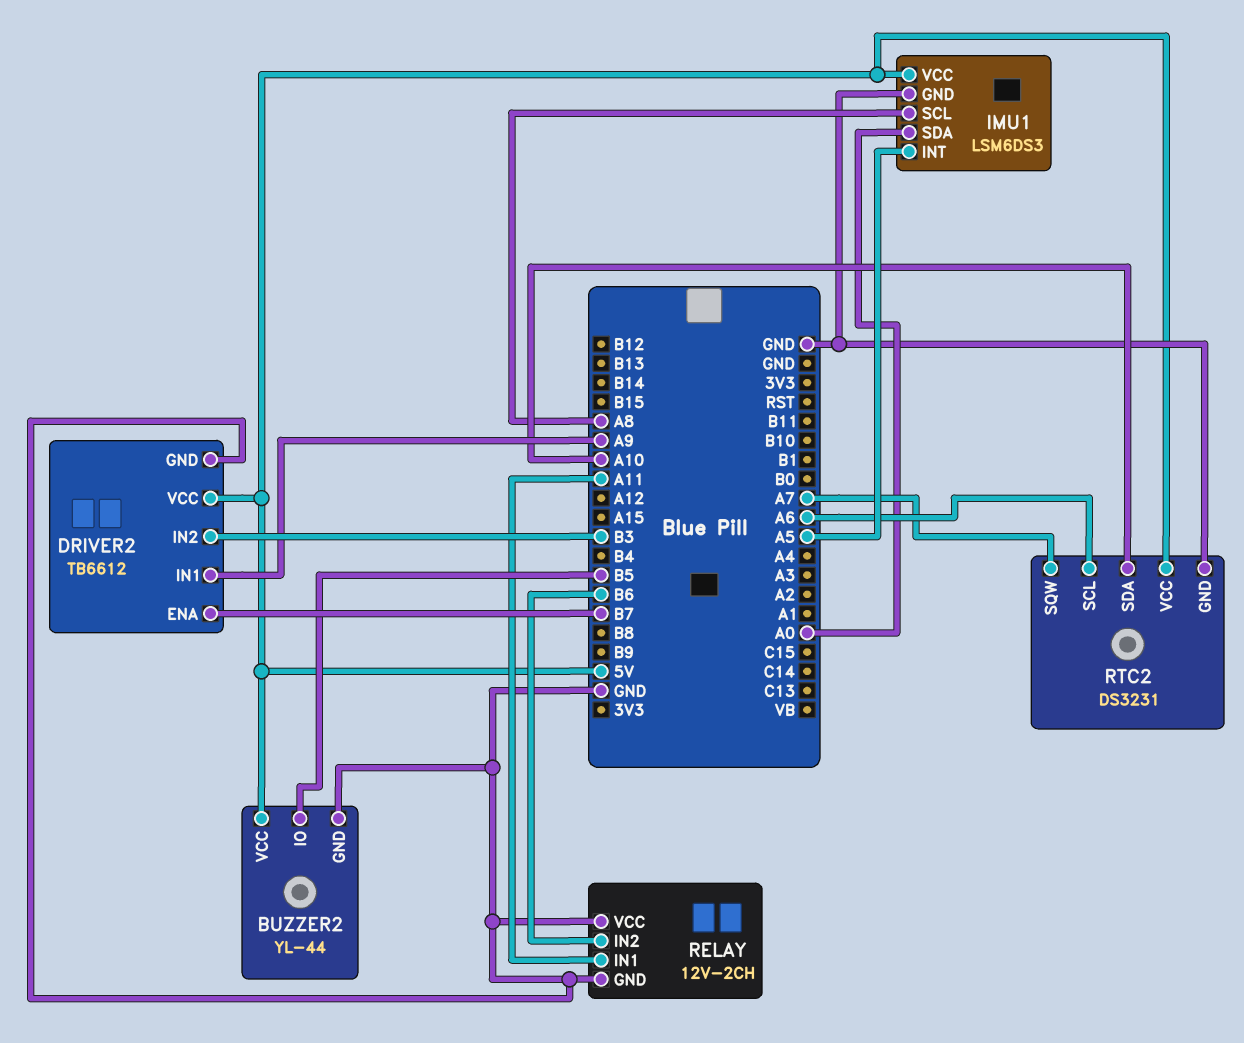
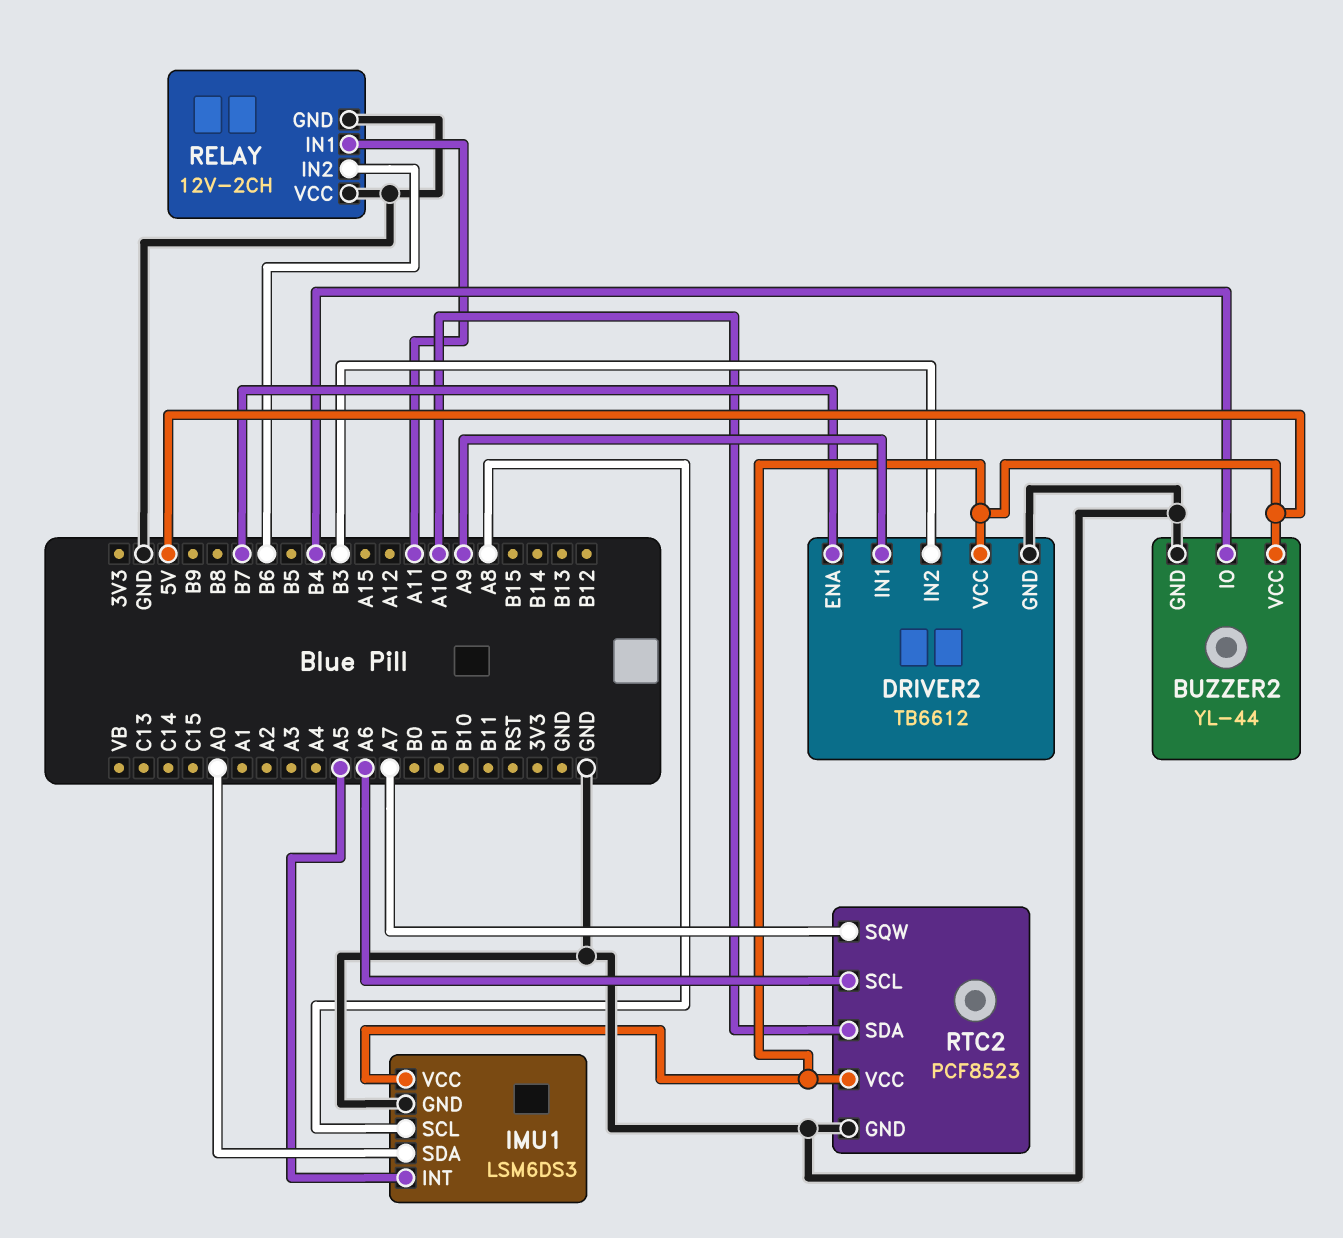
BUZZER2 pin IO: B5 -> B4
RTC2: DS3231 -> PCF8523

